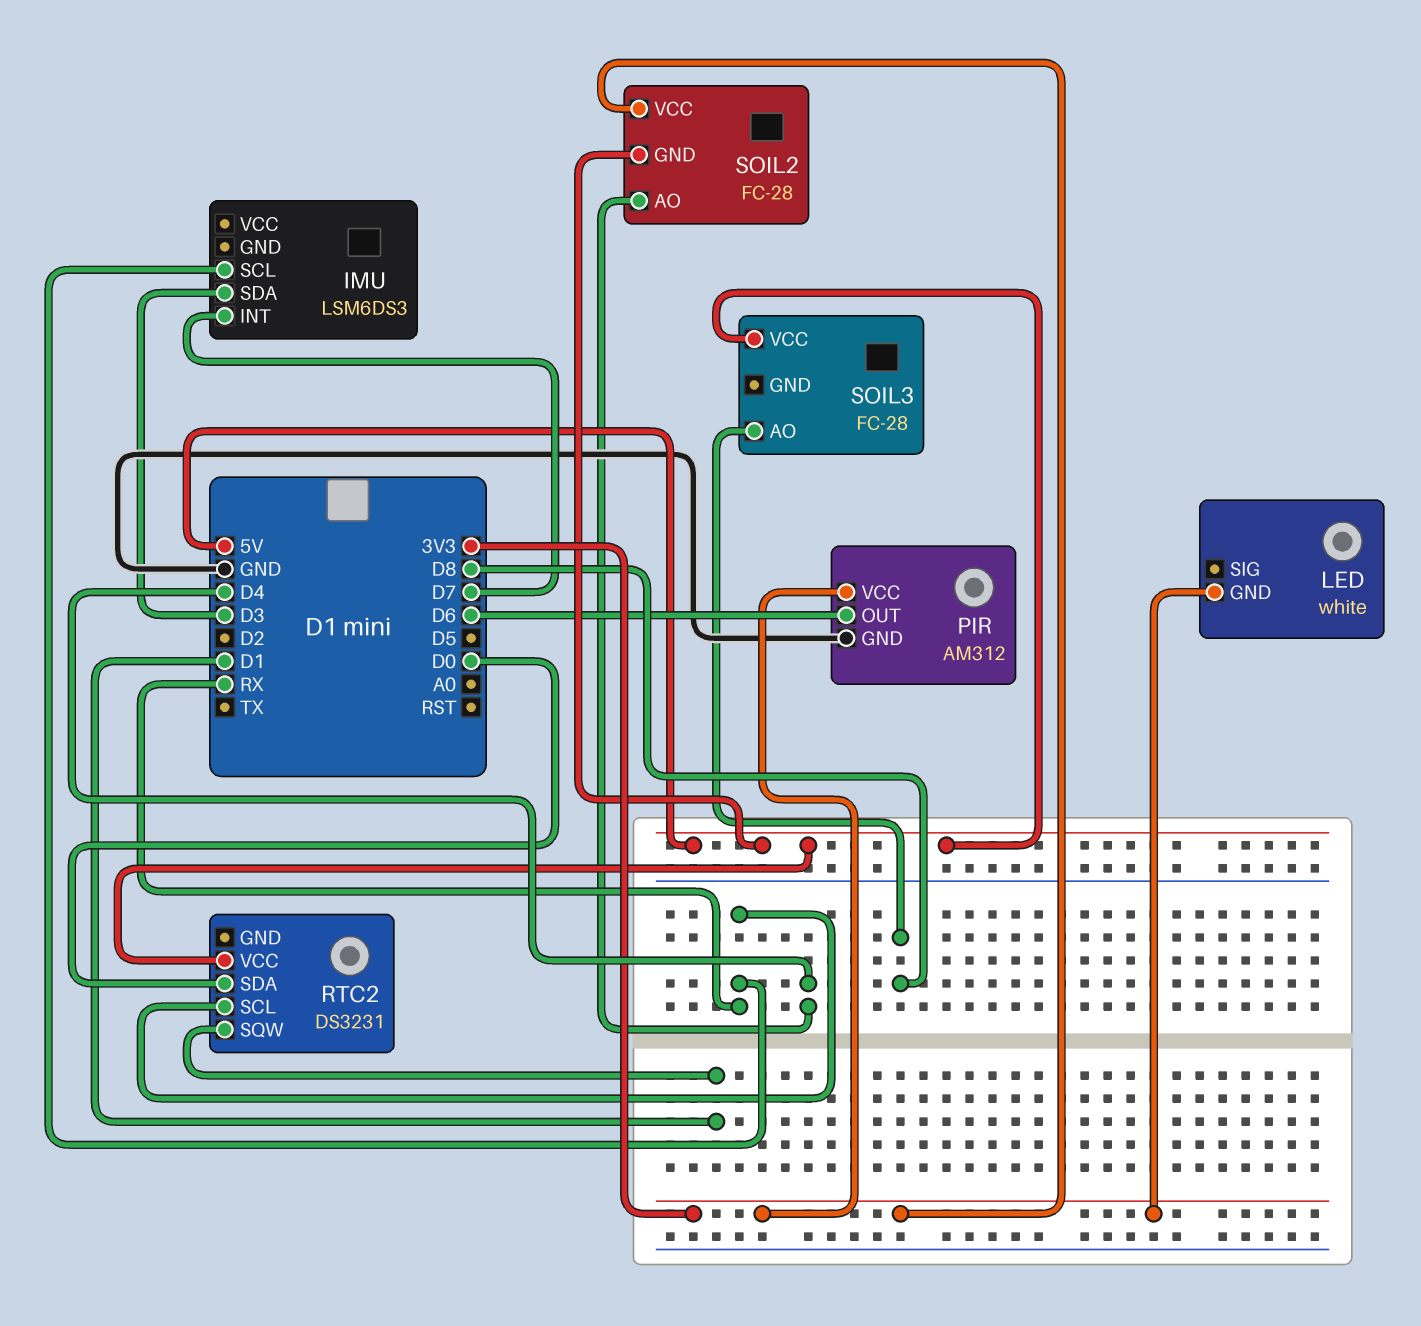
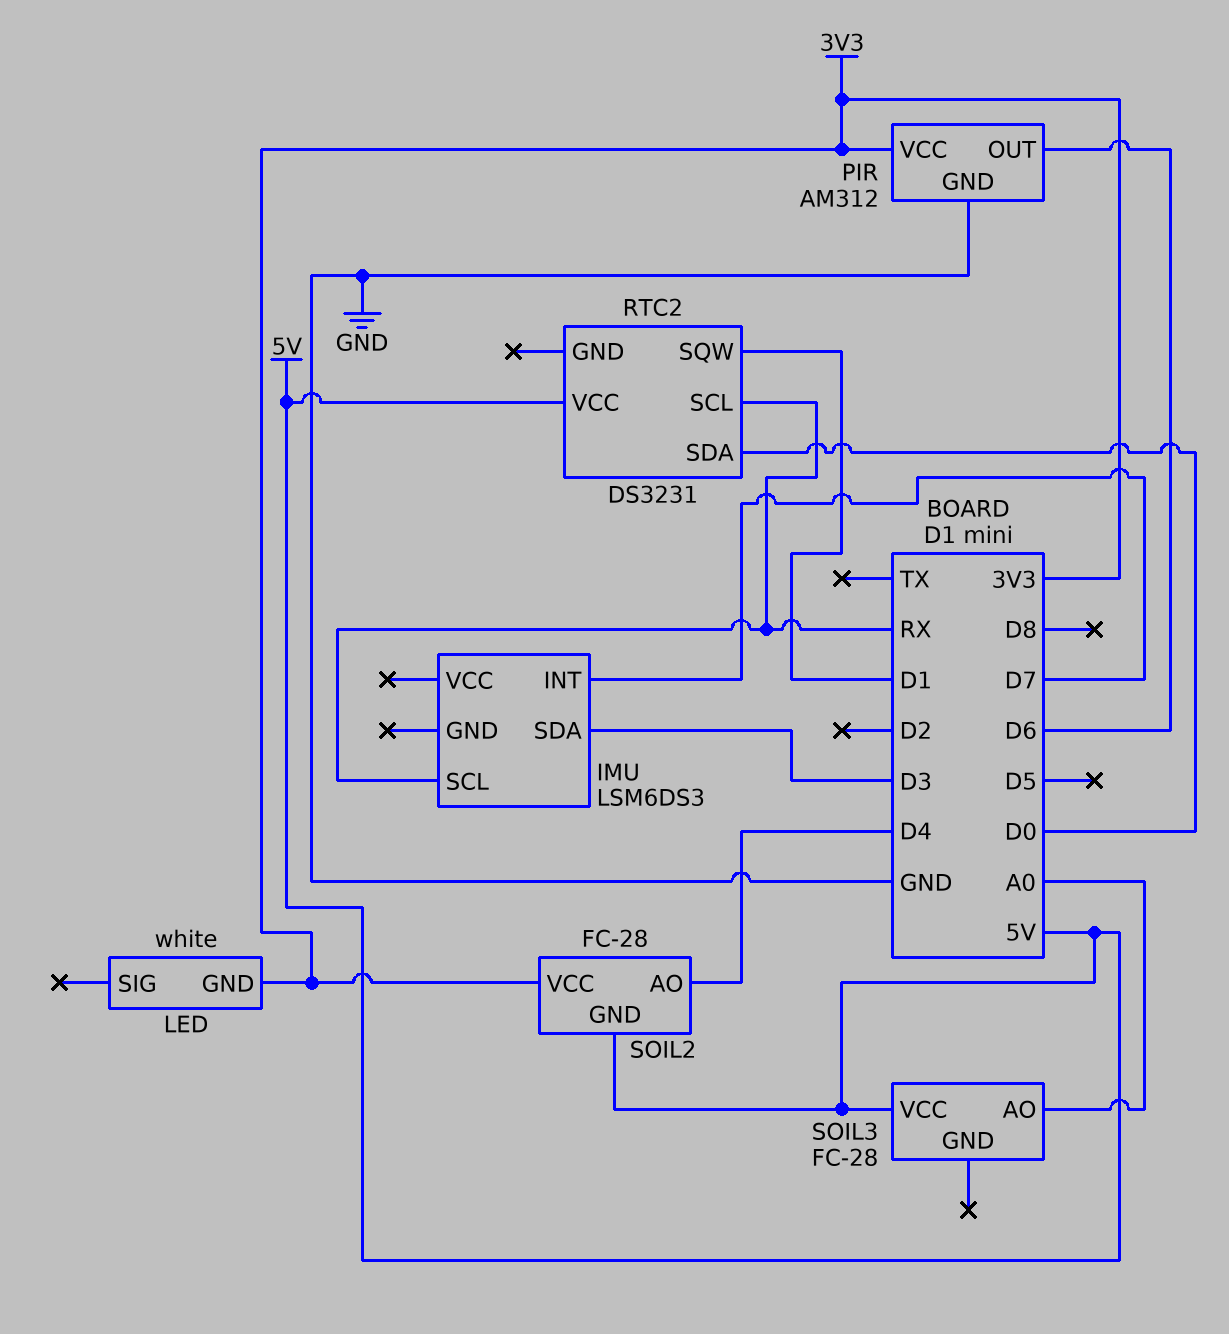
SOIL3 pin AO: D8 -> A0

